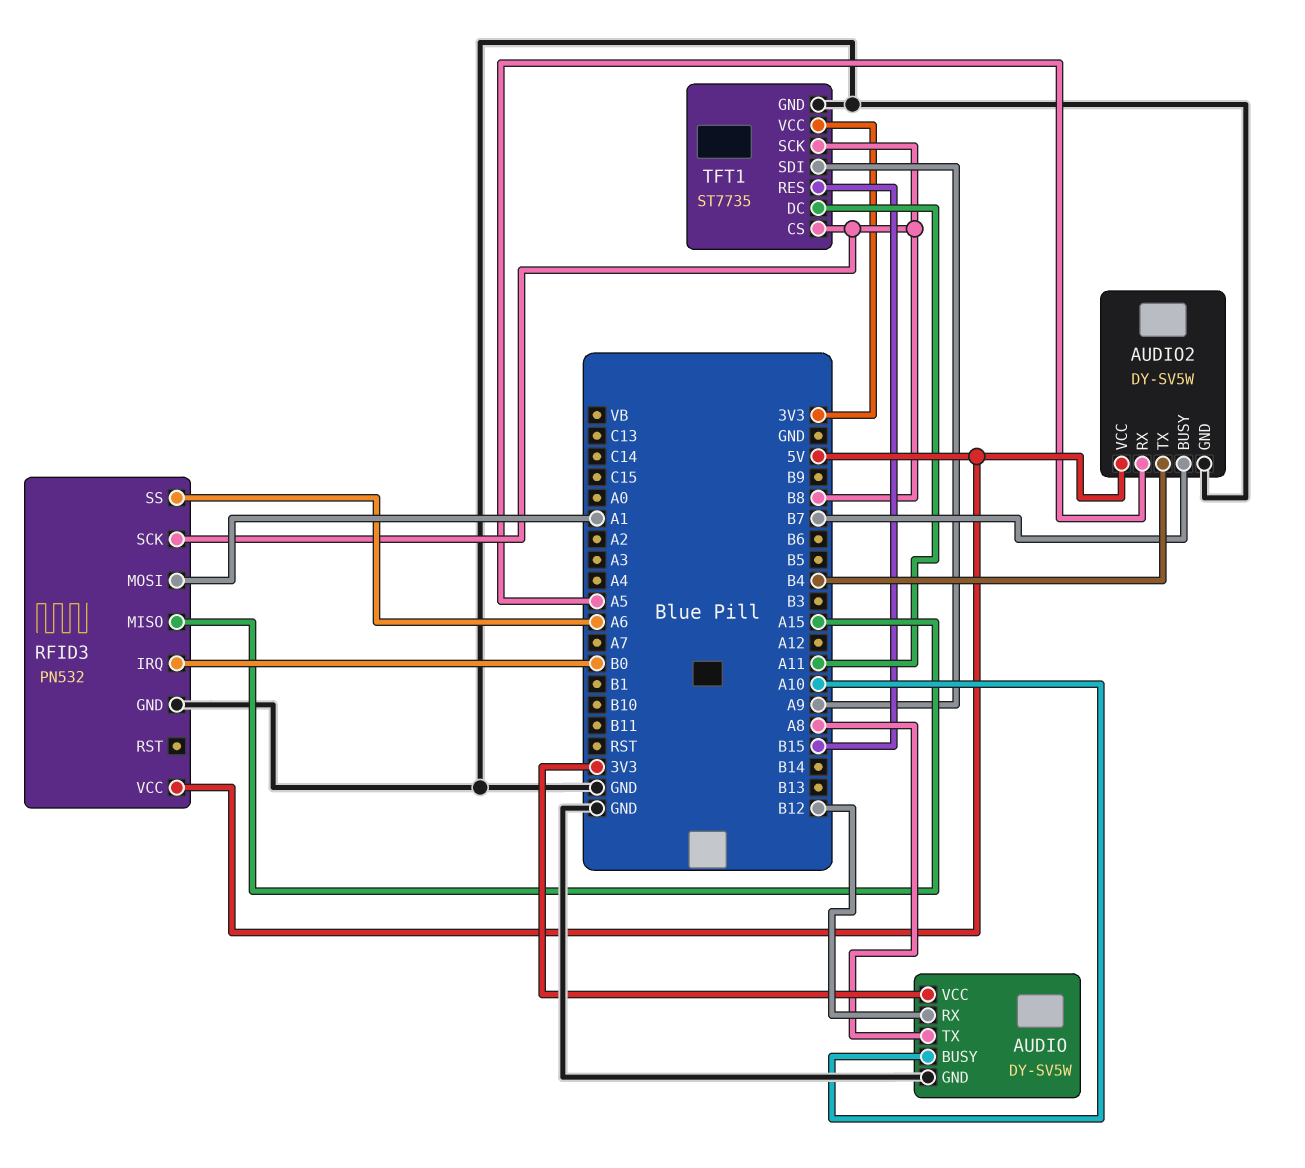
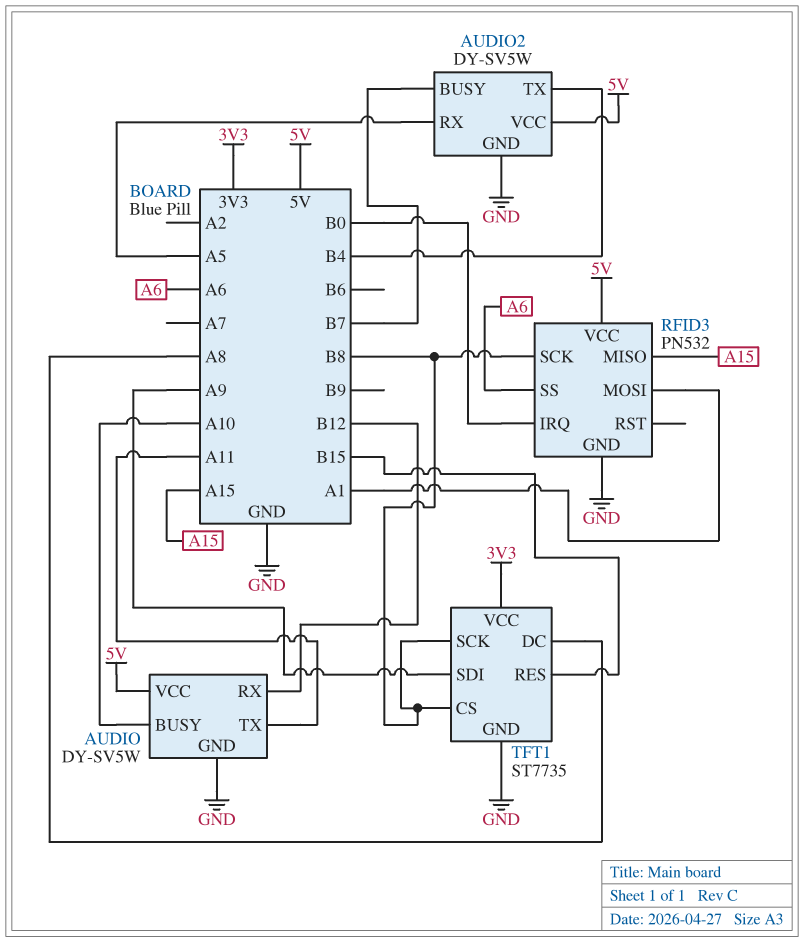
AUDIO pin TX: A8 -> A11
AUDIO pin VCC: 3V3 -> 5V
TFT1 pin DC: A11 -> A8

